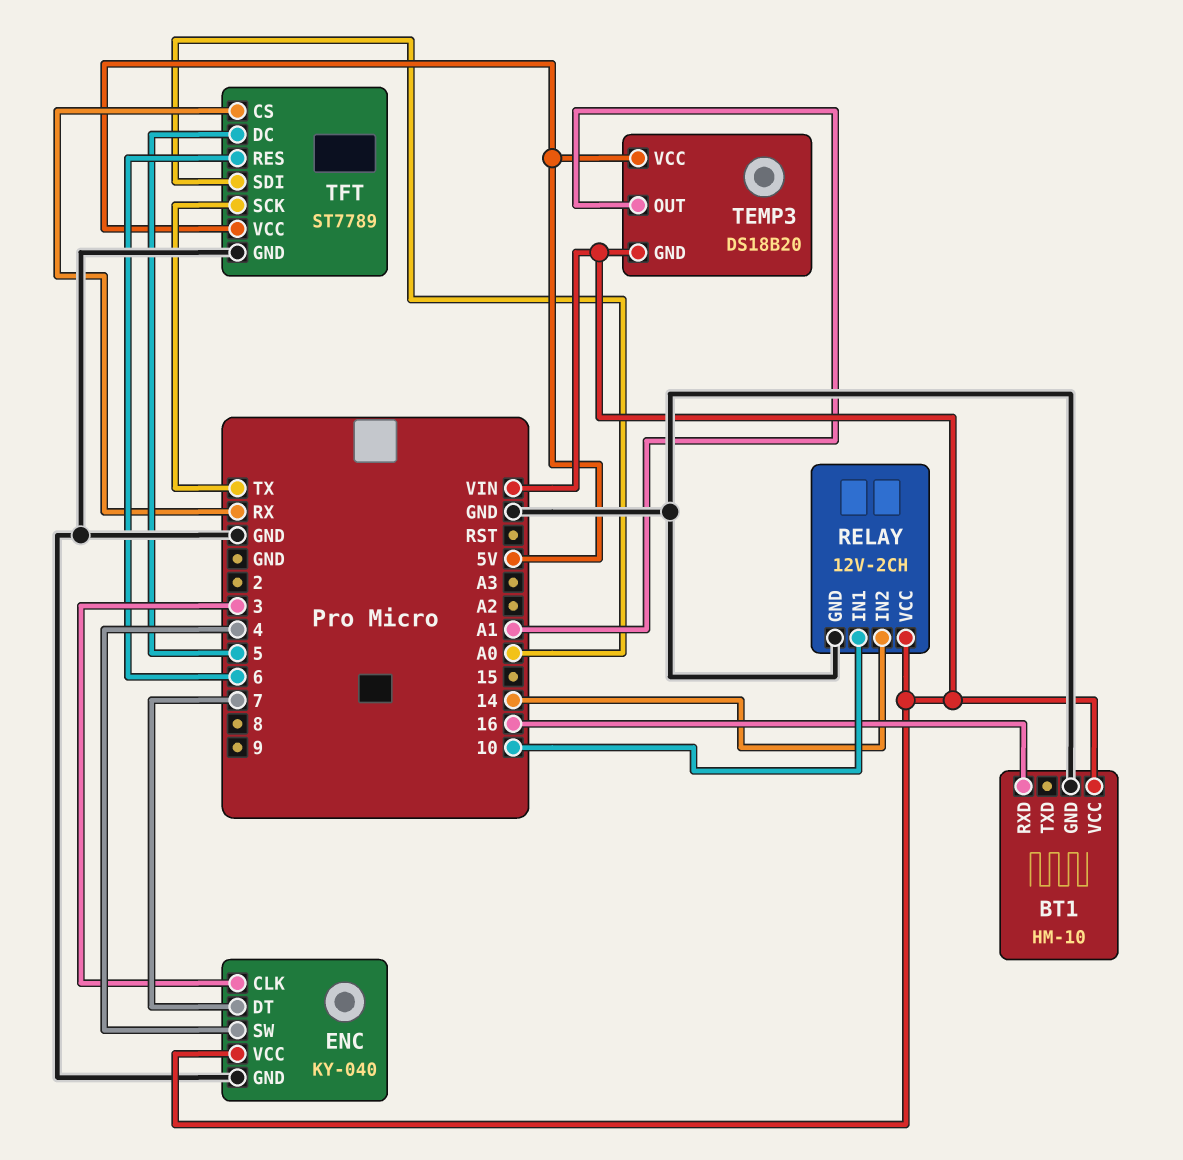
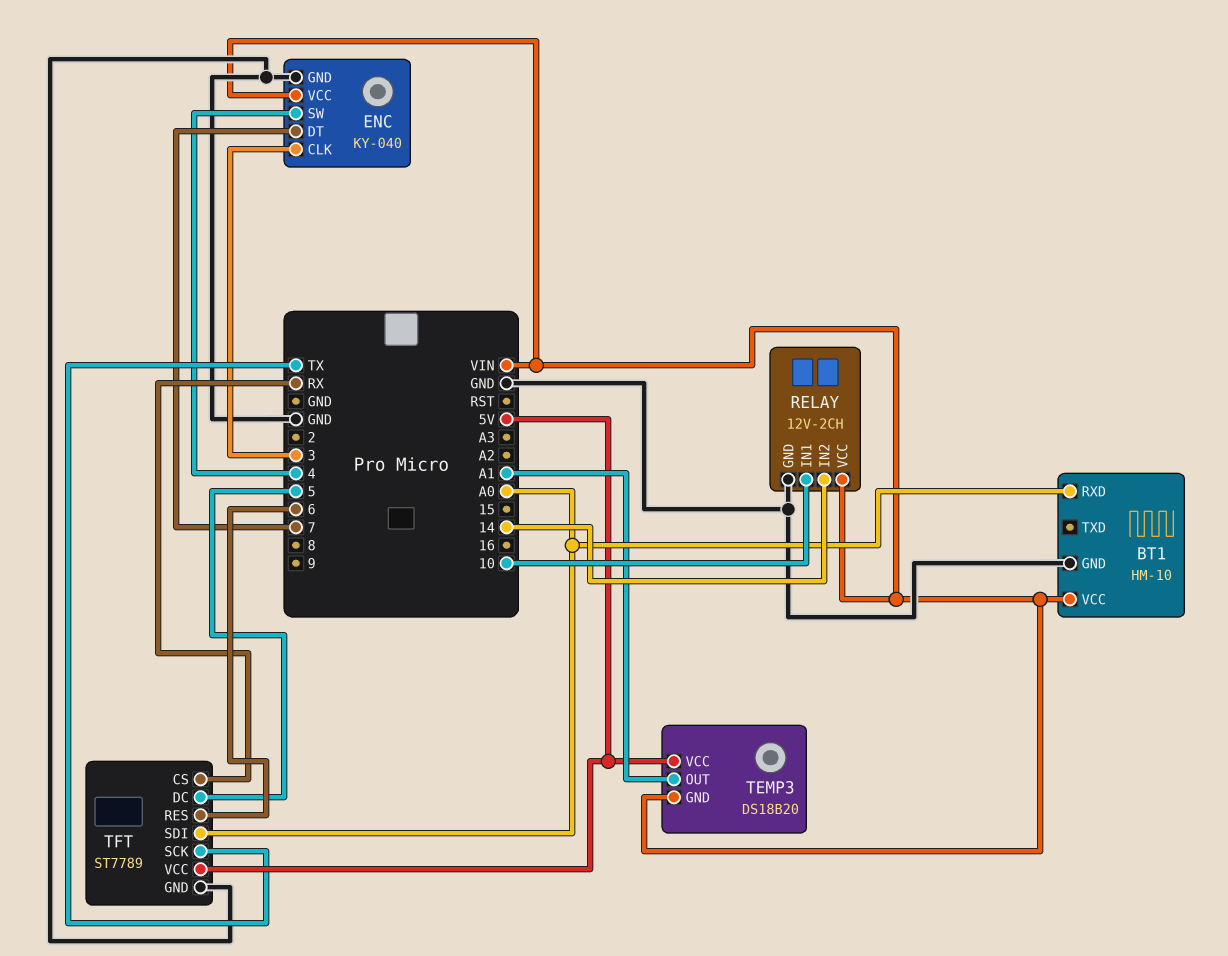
BT1 pin RXD: 16 -> A0

